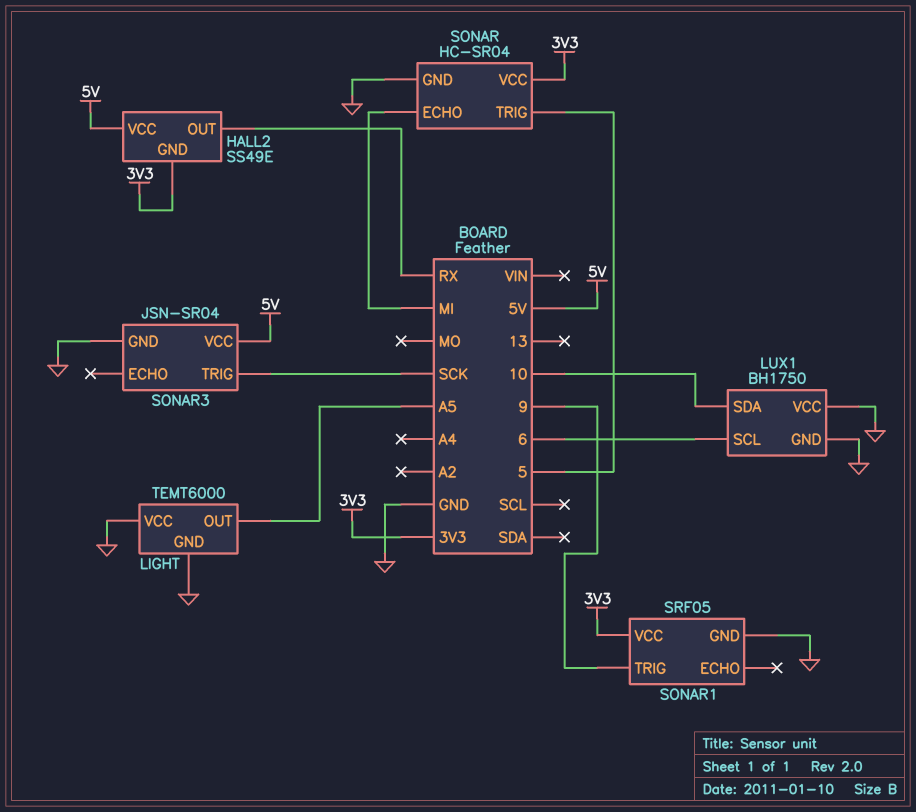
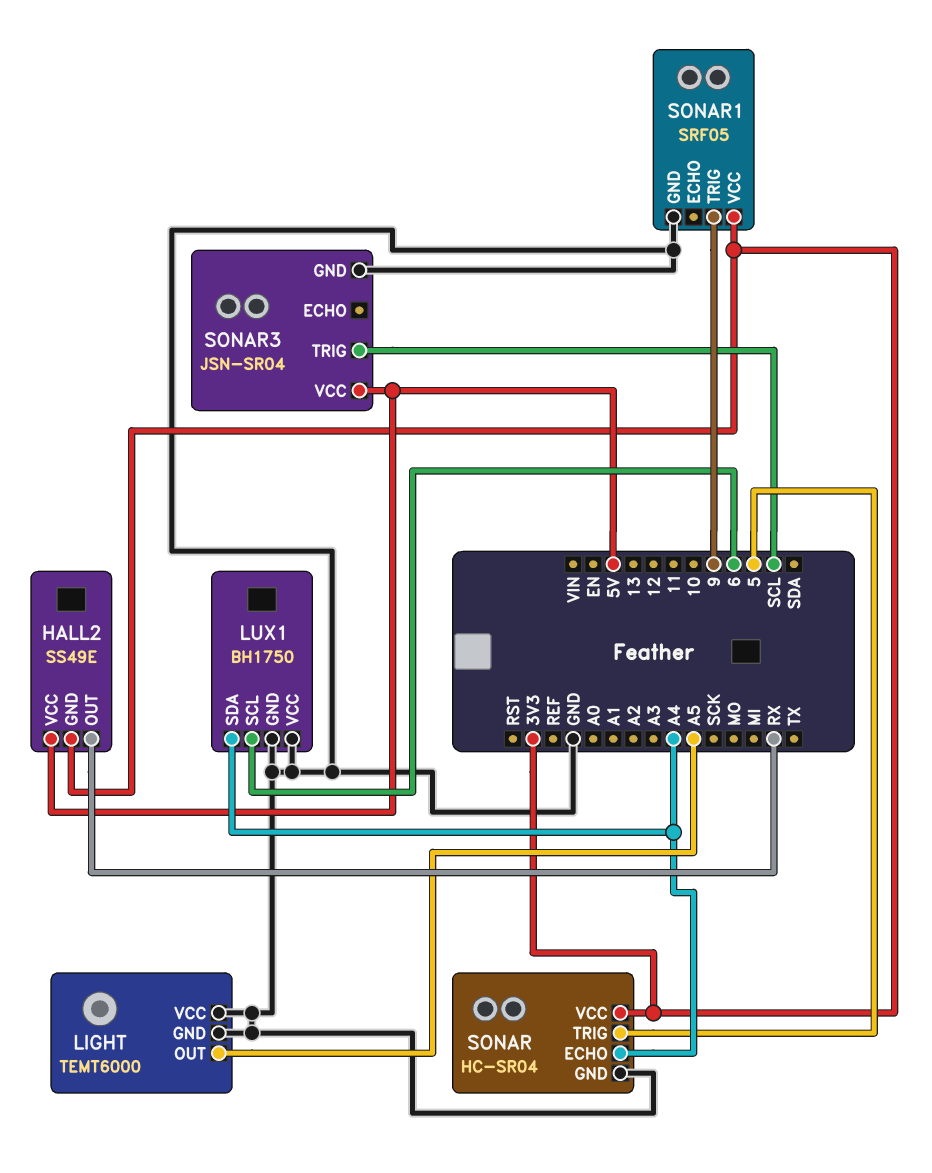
LUX1 pin SDA: 10 -> A4
SONAR pin ECHO: MI -> A4
SONAR3 pin TRIG: SCK -> SCL

